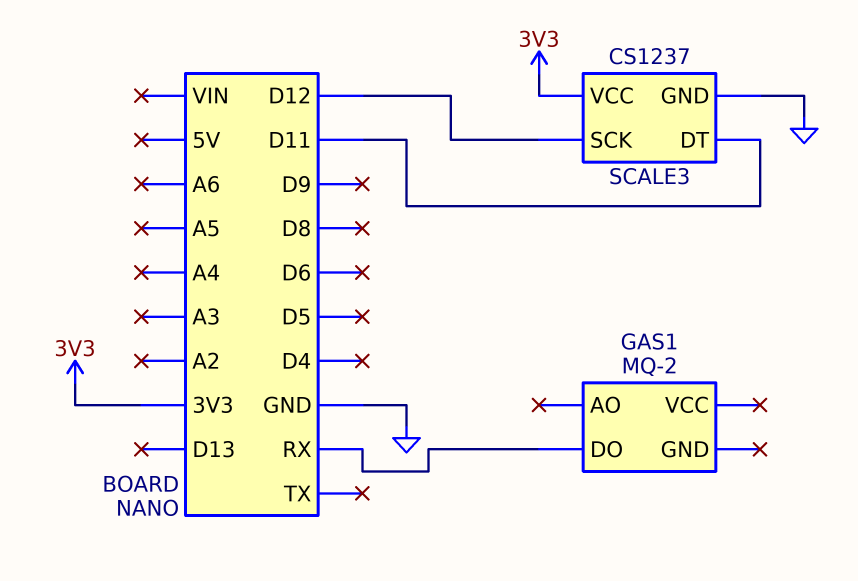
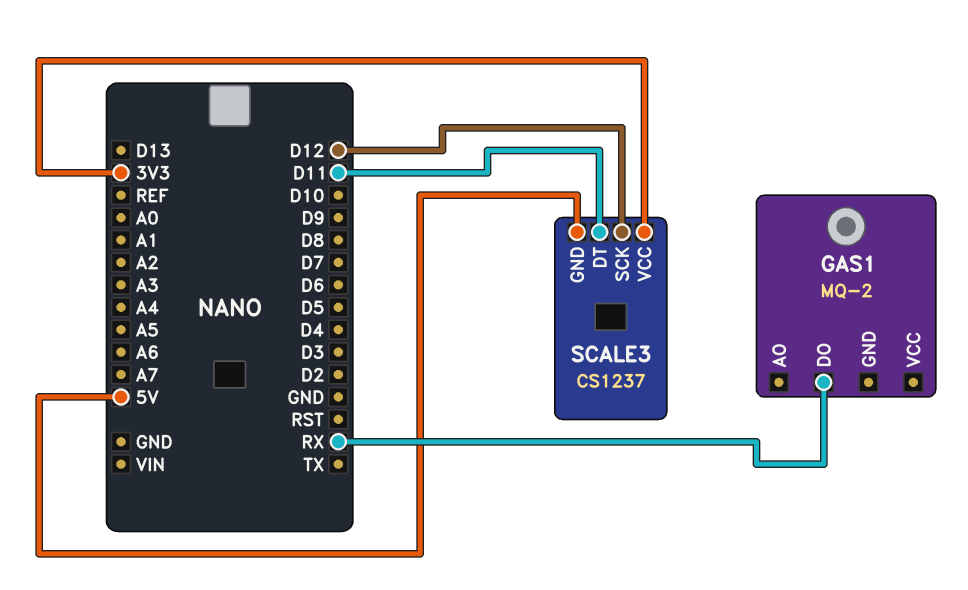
SCALE3 pin GND: GND -> 5V

